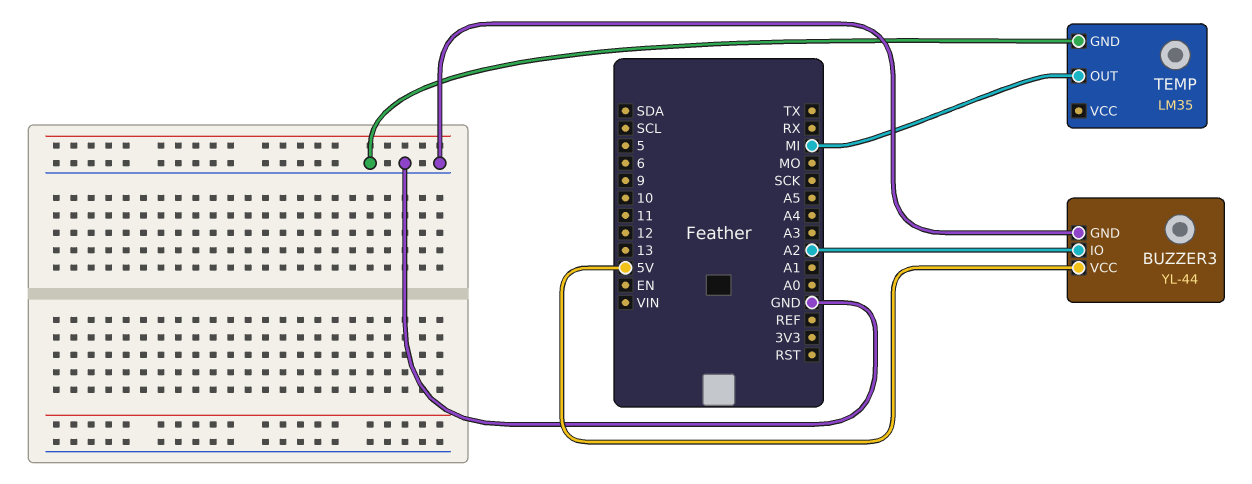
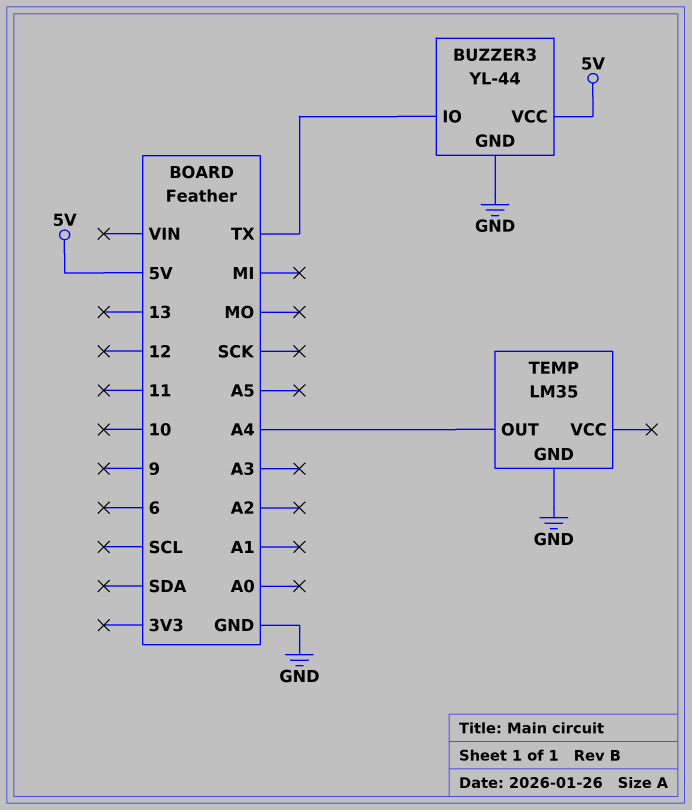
BUZZER3 pin IO: A2 -> TX
TEMP pin OUT: MI -> A4

